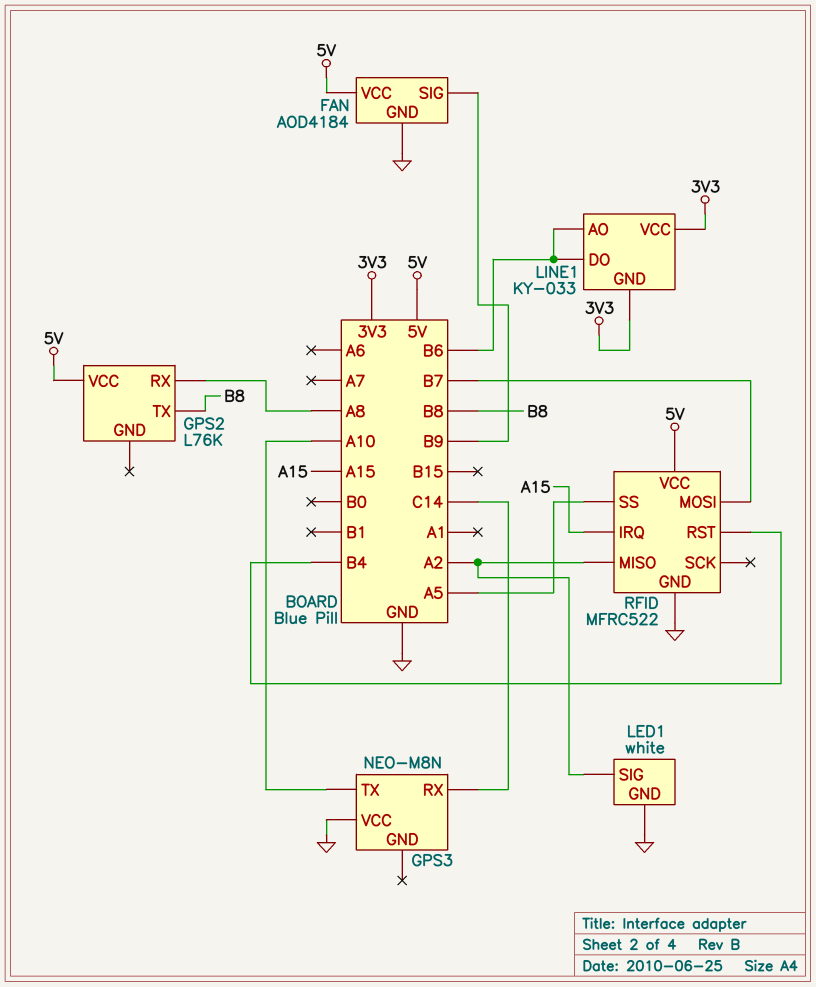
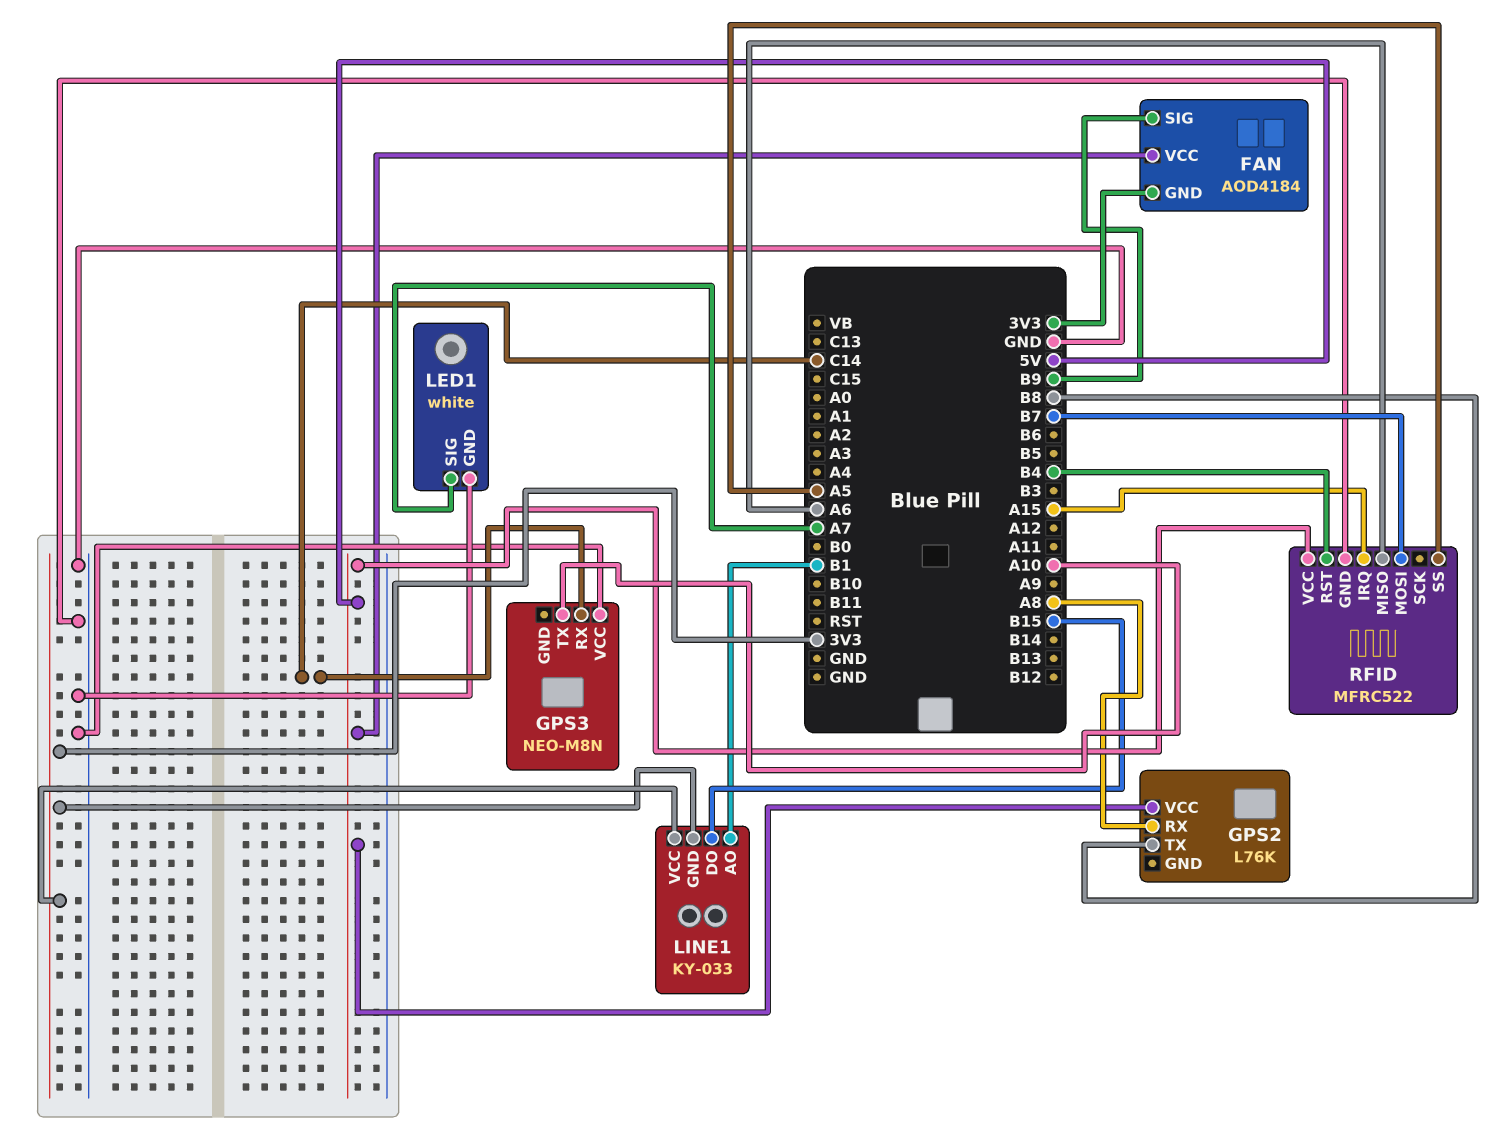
FAN pin GND: GND -> 3V3
LED1 pin SIG: A2 -> A7
LINE1 pin AO: B6 -> B1
LINE1 pin DO: B6 -> B15
RFID pin MISO: A2 -> A6

